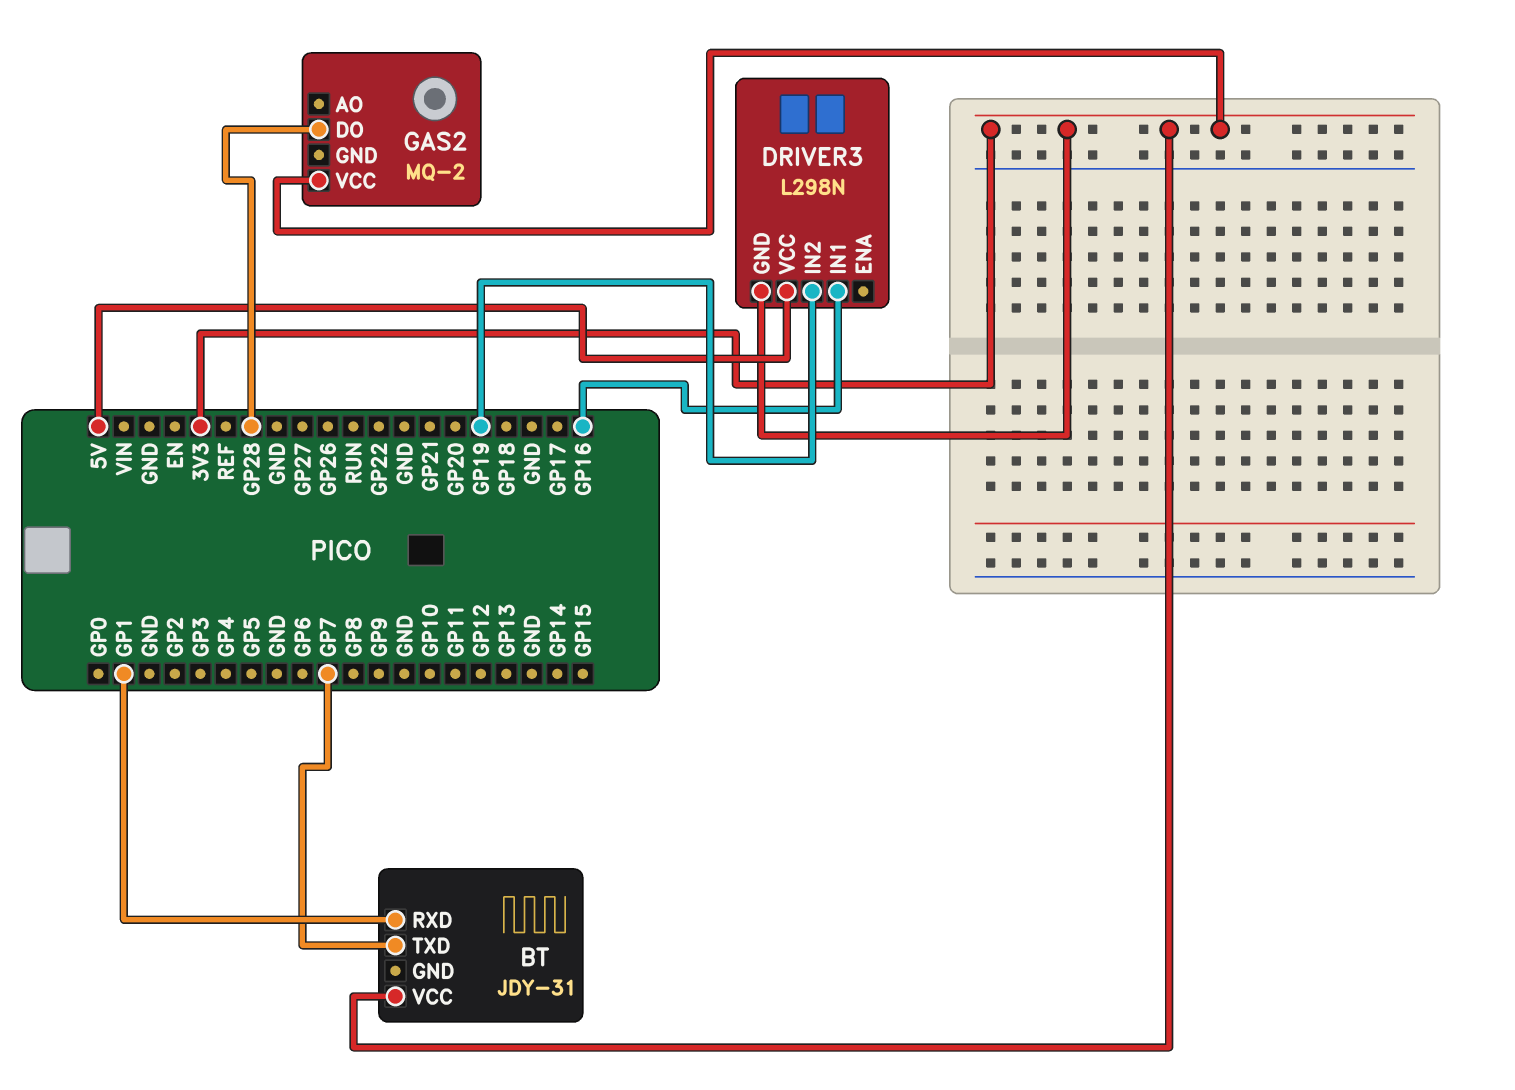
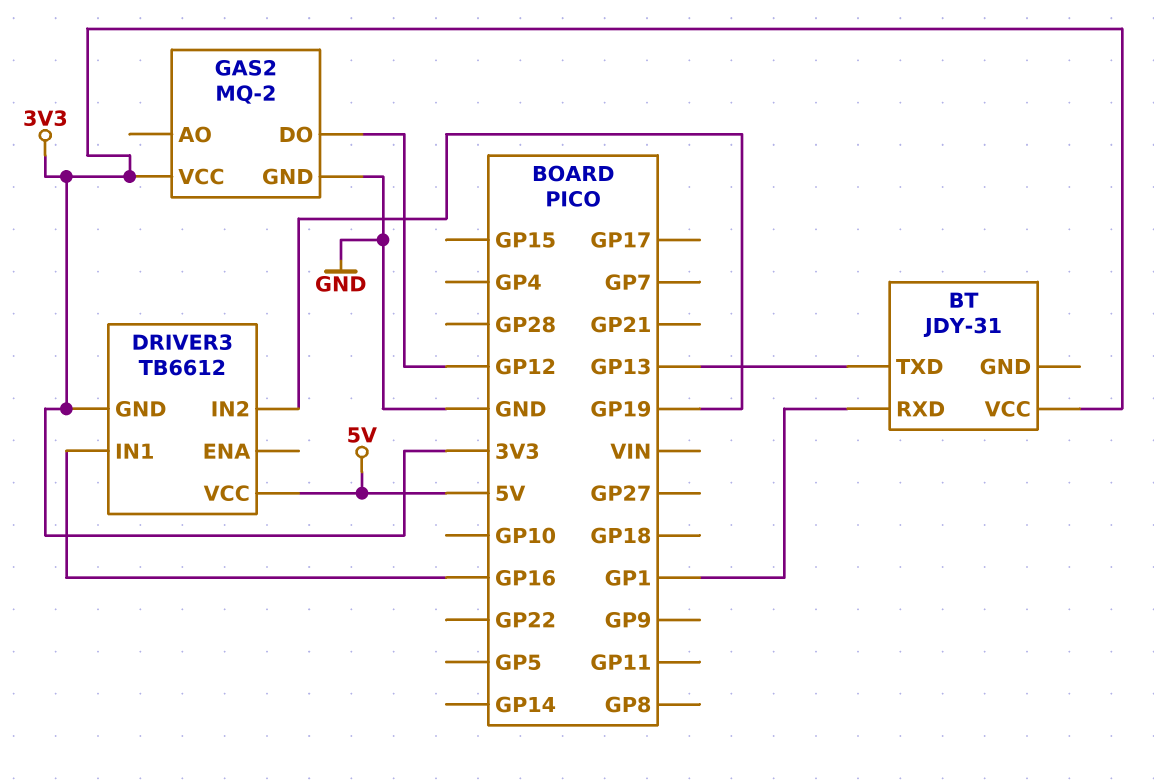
BT pin TXD: GP7 -> GP13
DRIVER3: L298N -> TB6612
GAS2 pin DO: GP28 -> GP12
GAS2 pin GND: none -> GND

